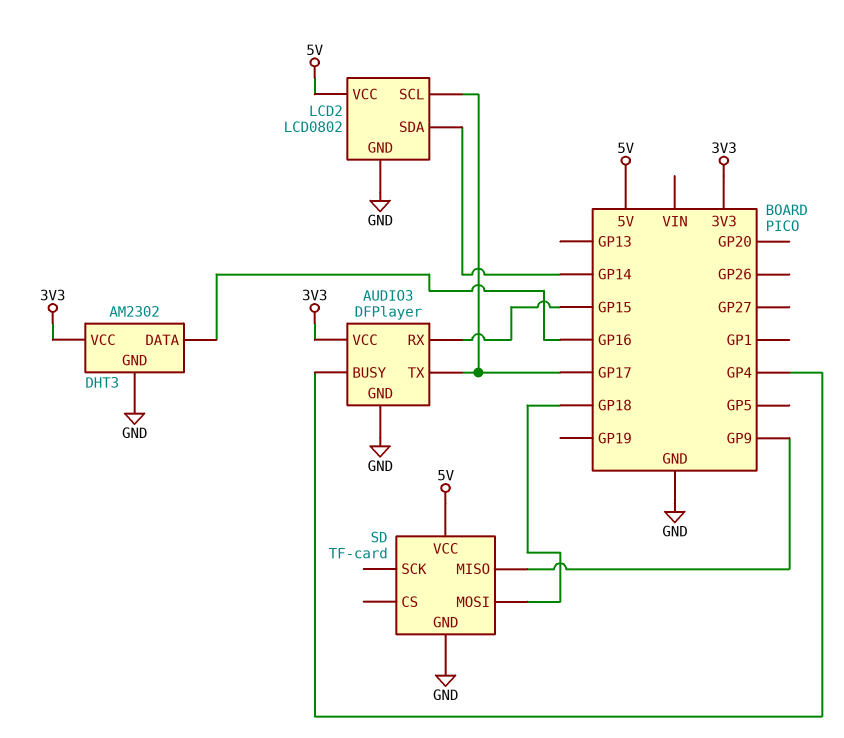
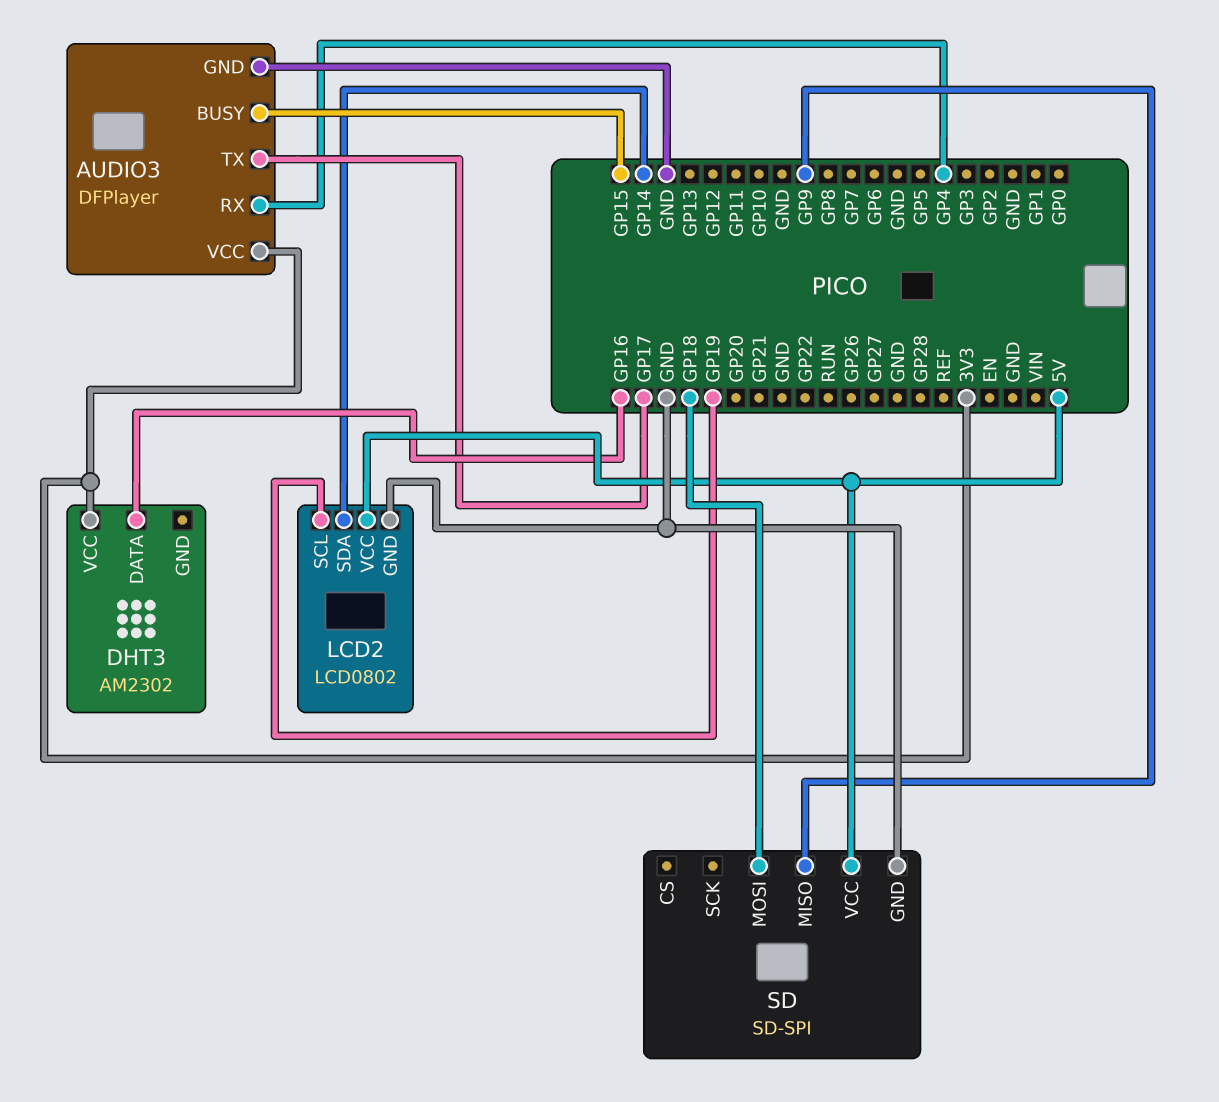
AUDIO3 pin BUSY: GP4 -> GP15
AUDIO3 pin RX: GP15 -> GP4
DHT3 pin GND: GND -> none
LCD2 pin SCL: GP17 -> GP19
SD: TF-card -> SD-SPI

